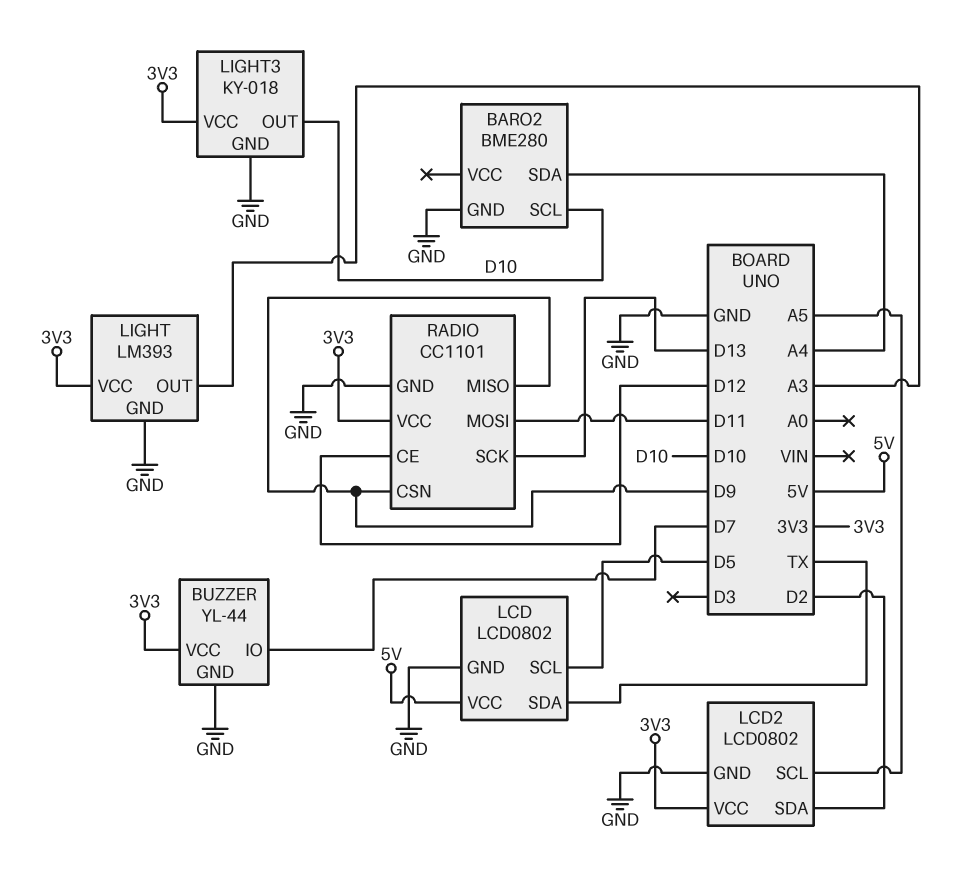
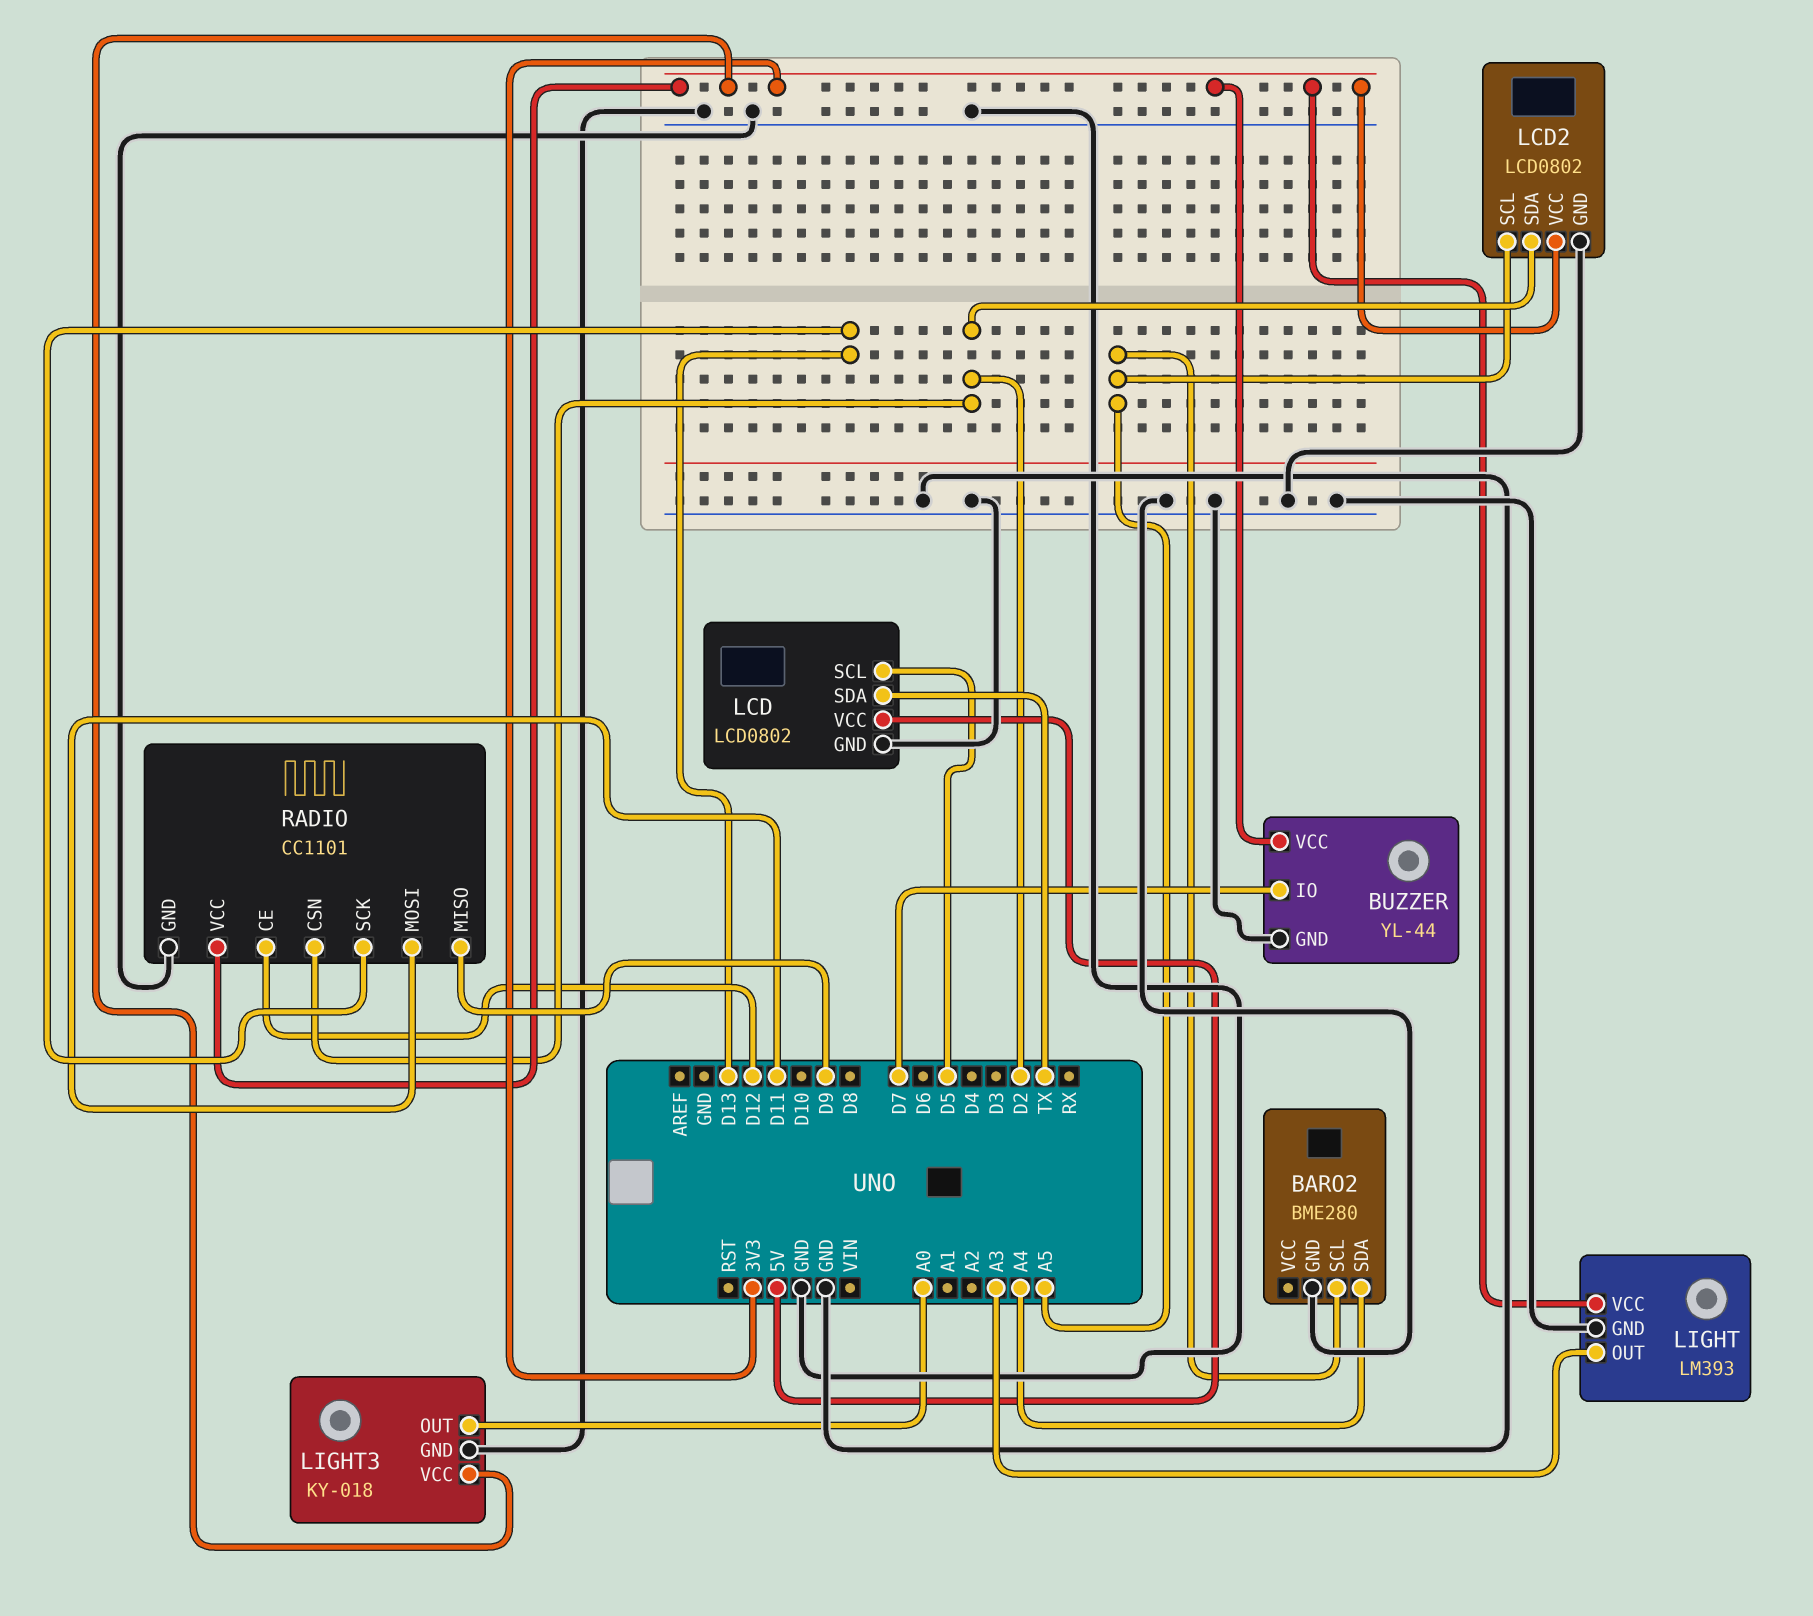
BARO2 pin SCL: D10 -> A5
LIGHT3 pin OUT: D10 -> A0
RADIO pin CSN: D9 -> D2

